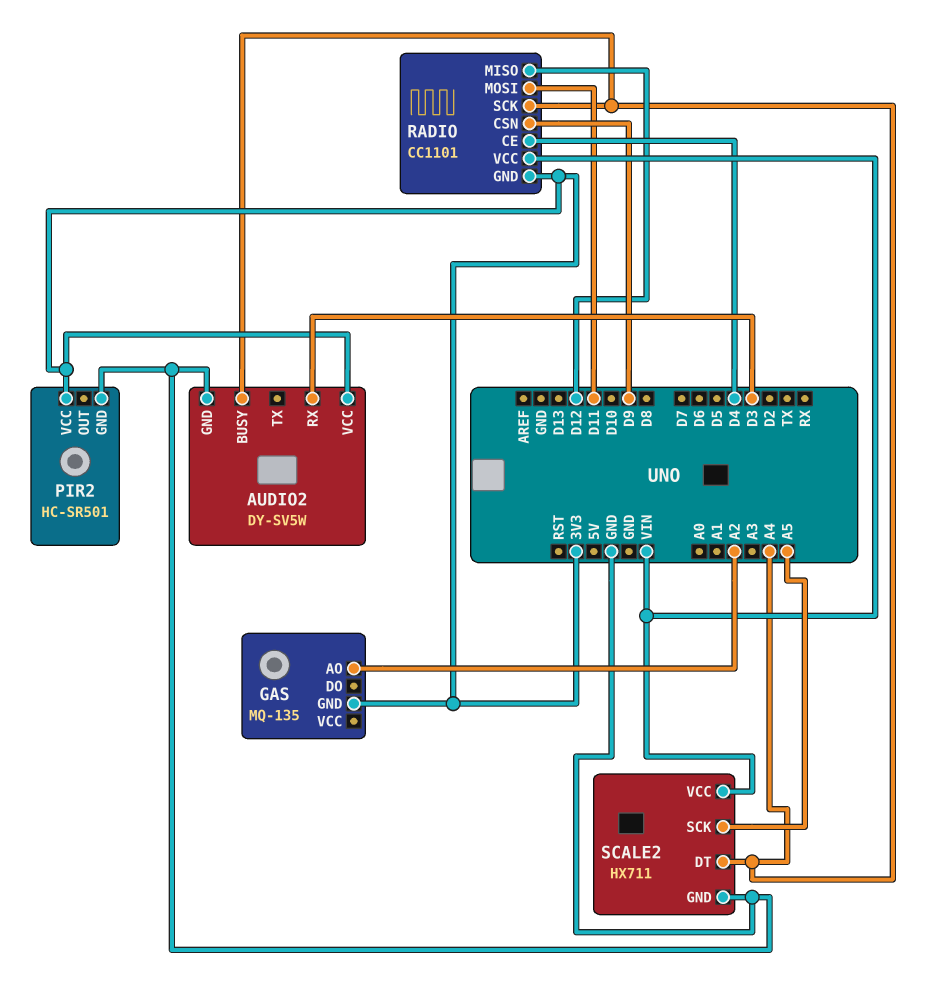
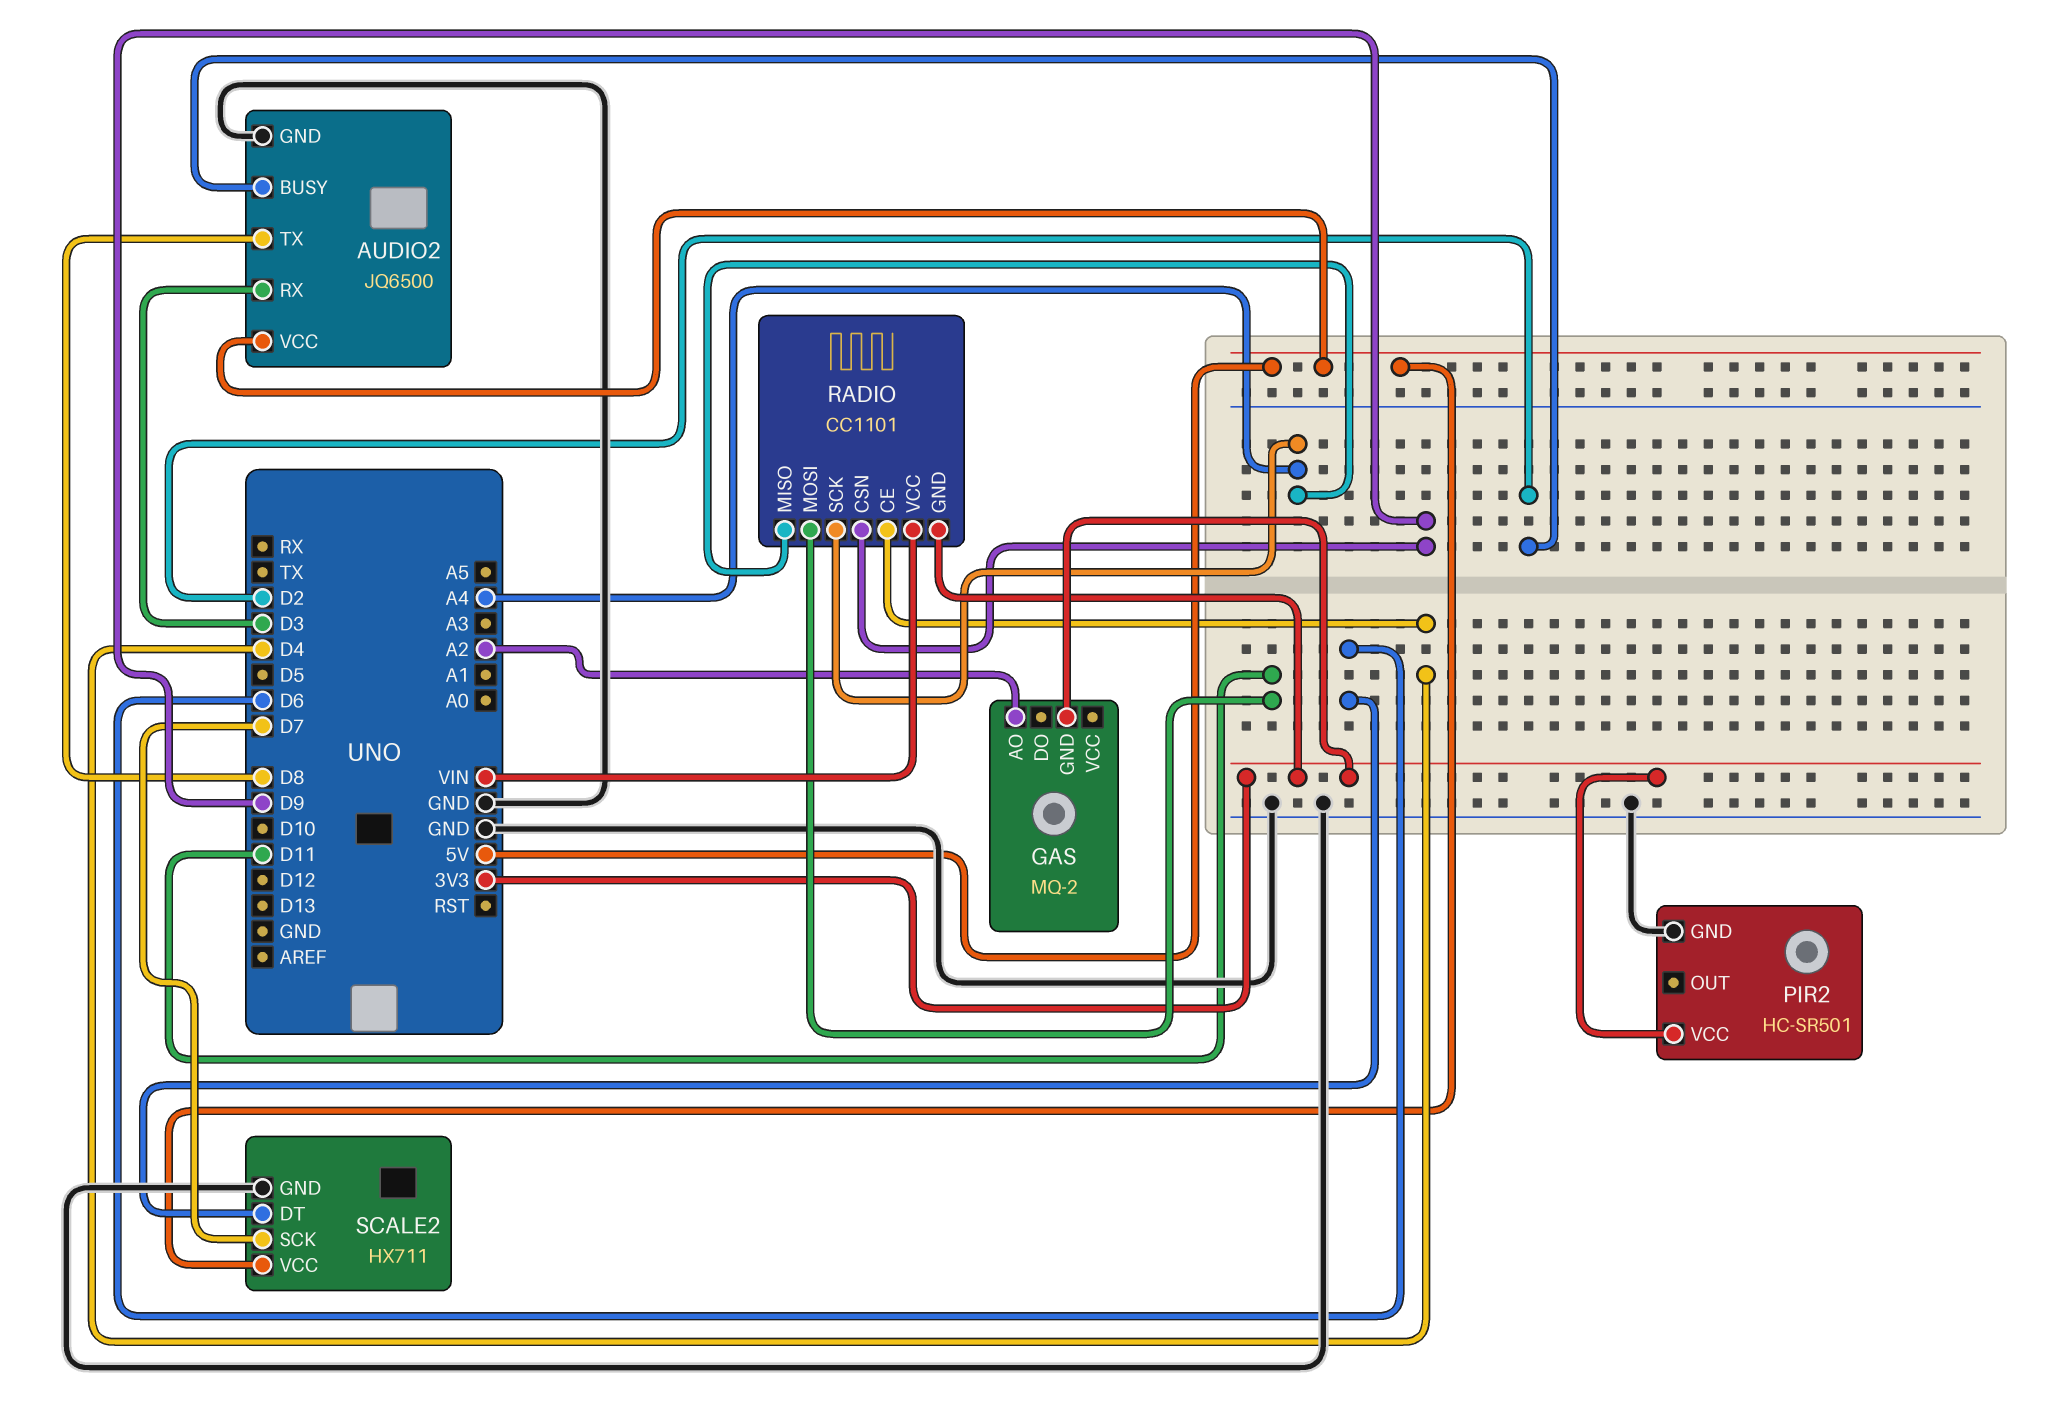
AUDIO2: DY-SV5W -> JQ6500
AUDIO2 pin BUSY: A4 -> D2
AUDIO2 pin TX: none -> D8
AUDIO2 pin VCC: 3V3 -> 5V
GAS: MQ-135 -> MQ-2
RADIO pin MISO: D12 -> A4
SCALE2 pin DT: A4 -> D6
SCALE2 pin SCK: A5 -> D7
SCALE2 pin VCC: VIN -> 5V

